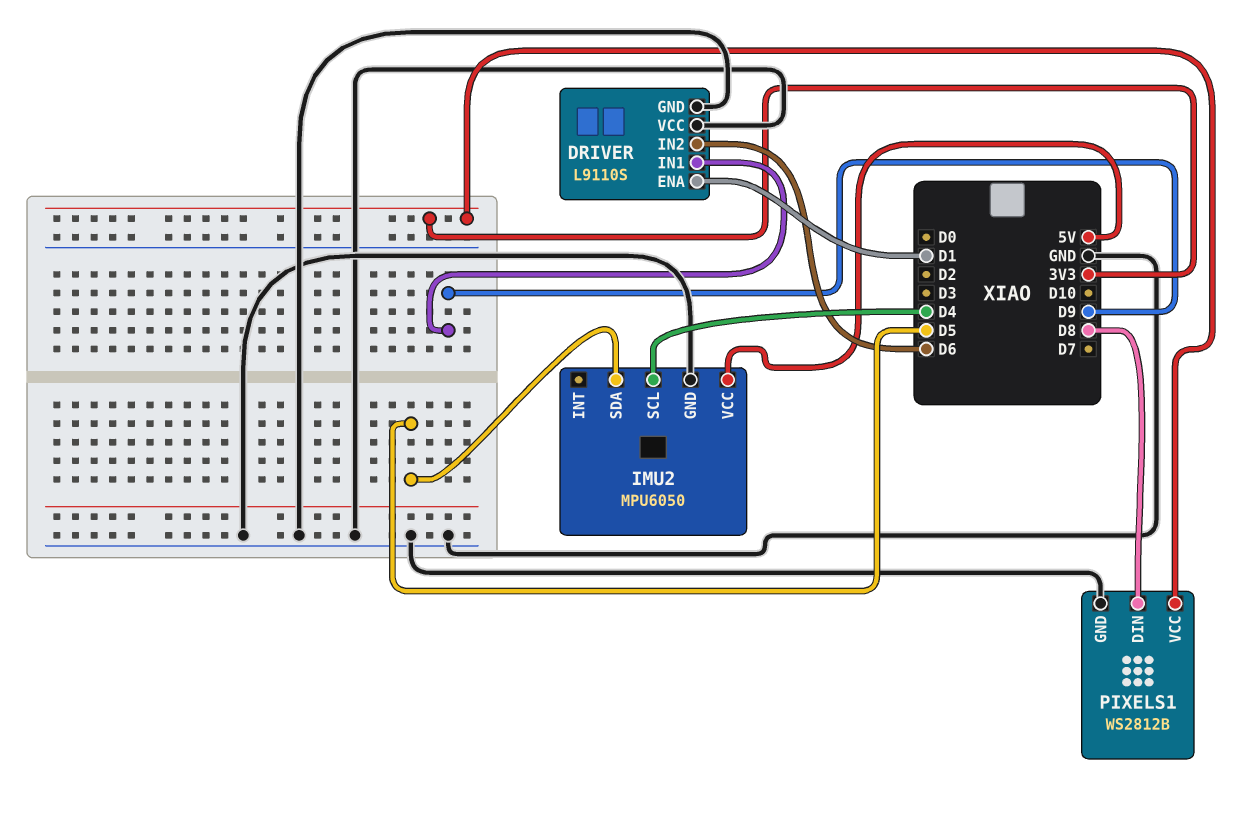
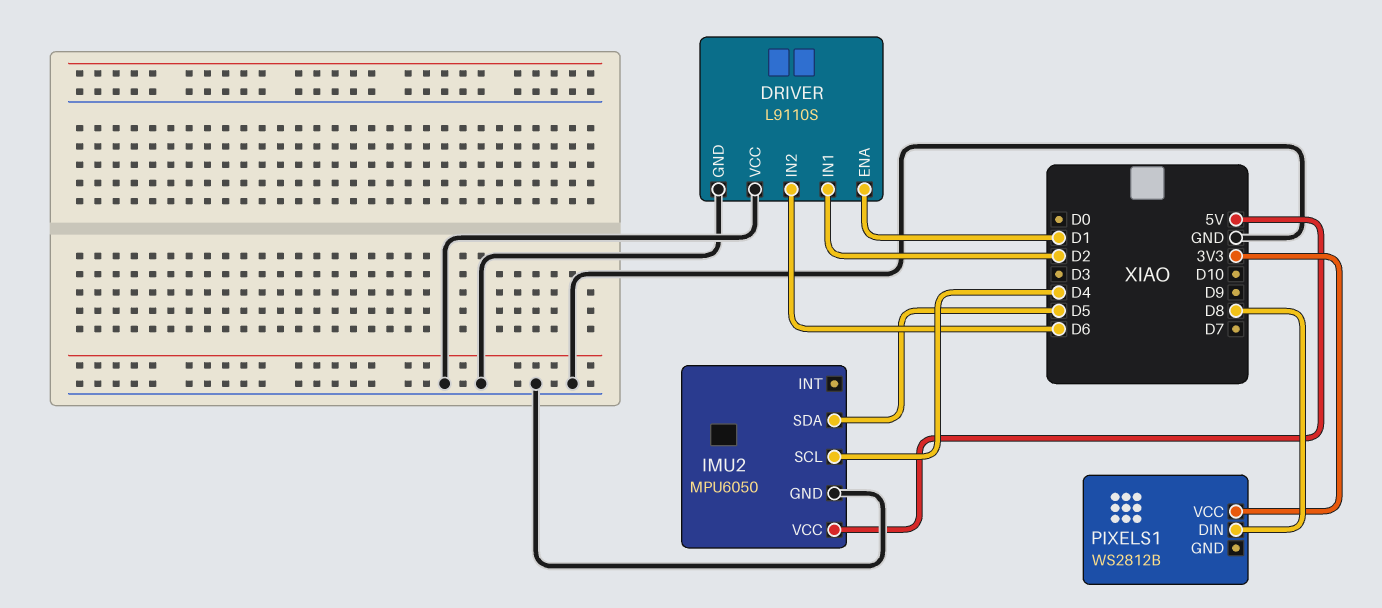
DRIVER pin IN1: D9 -> D2
PIXELS1 pin GND: GND -> none

